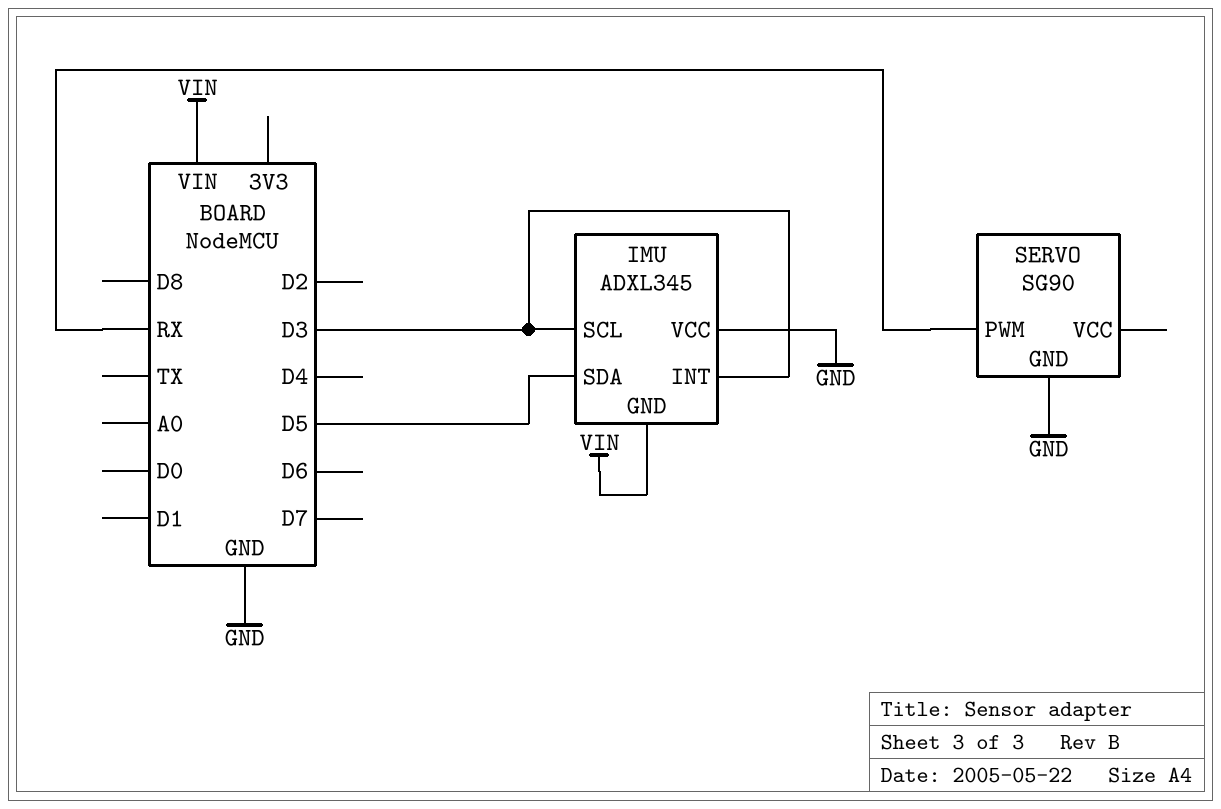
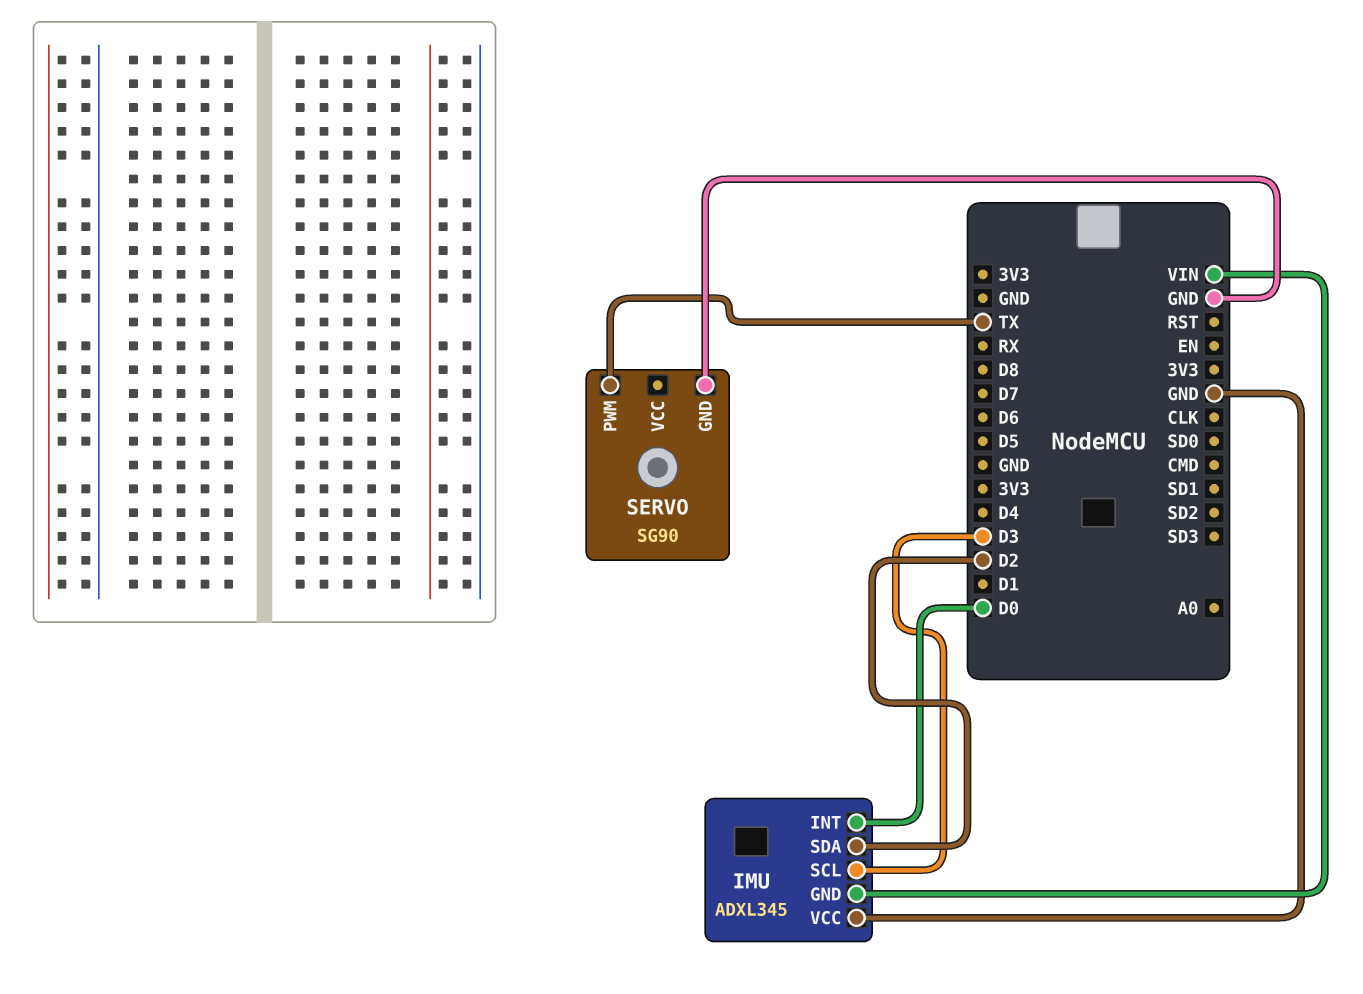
IMU pin INT: D3 -> D0
IMU pin SDA: D5 -> D2
SERVO pin PWM: RX -> TX

